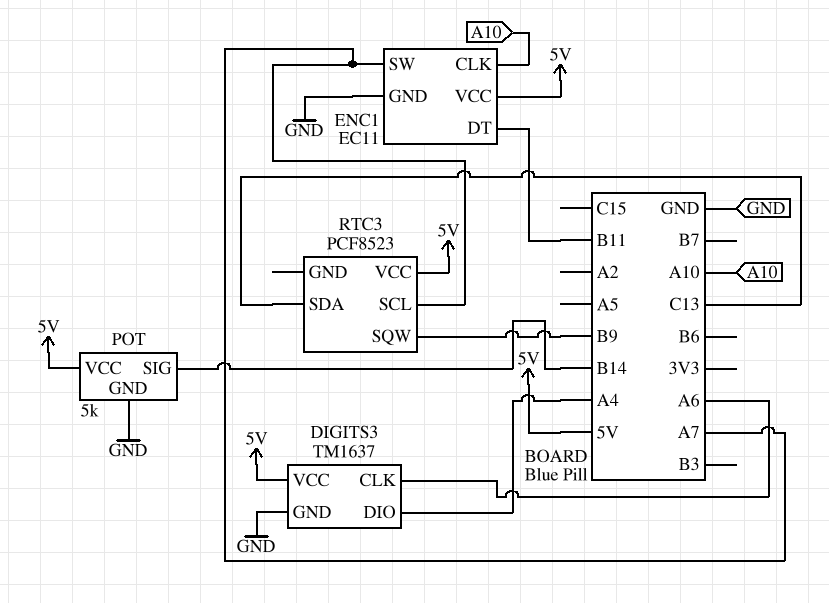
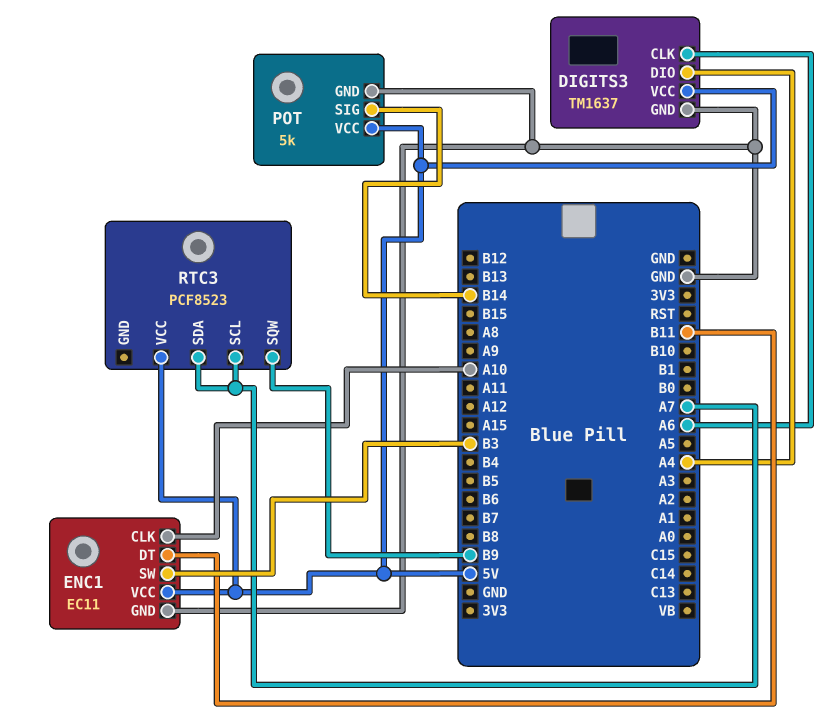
ENC1 pin SW: A7 -> B3
RTC3 pin SDA: C13 -> A7

